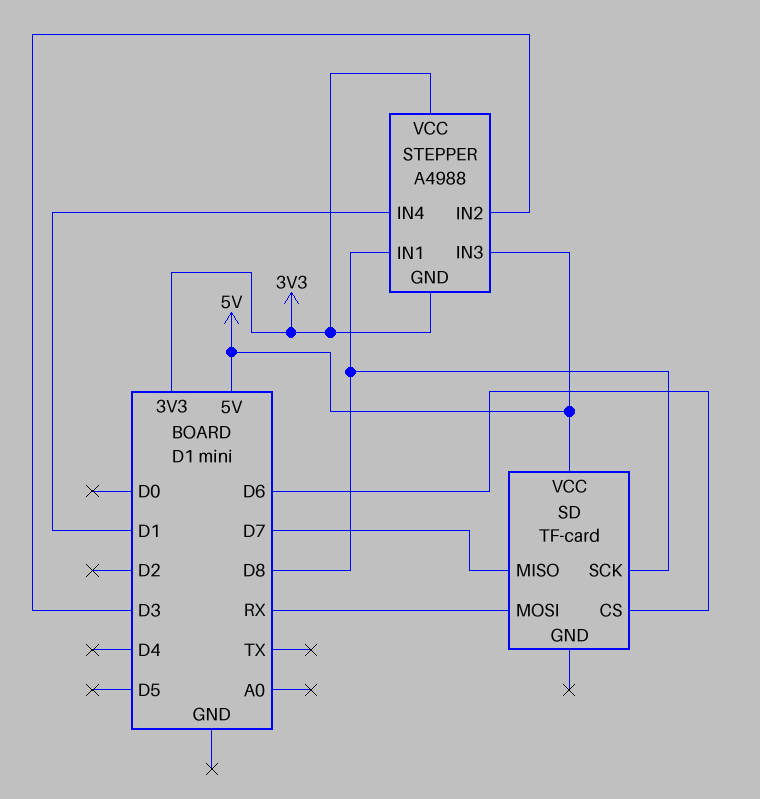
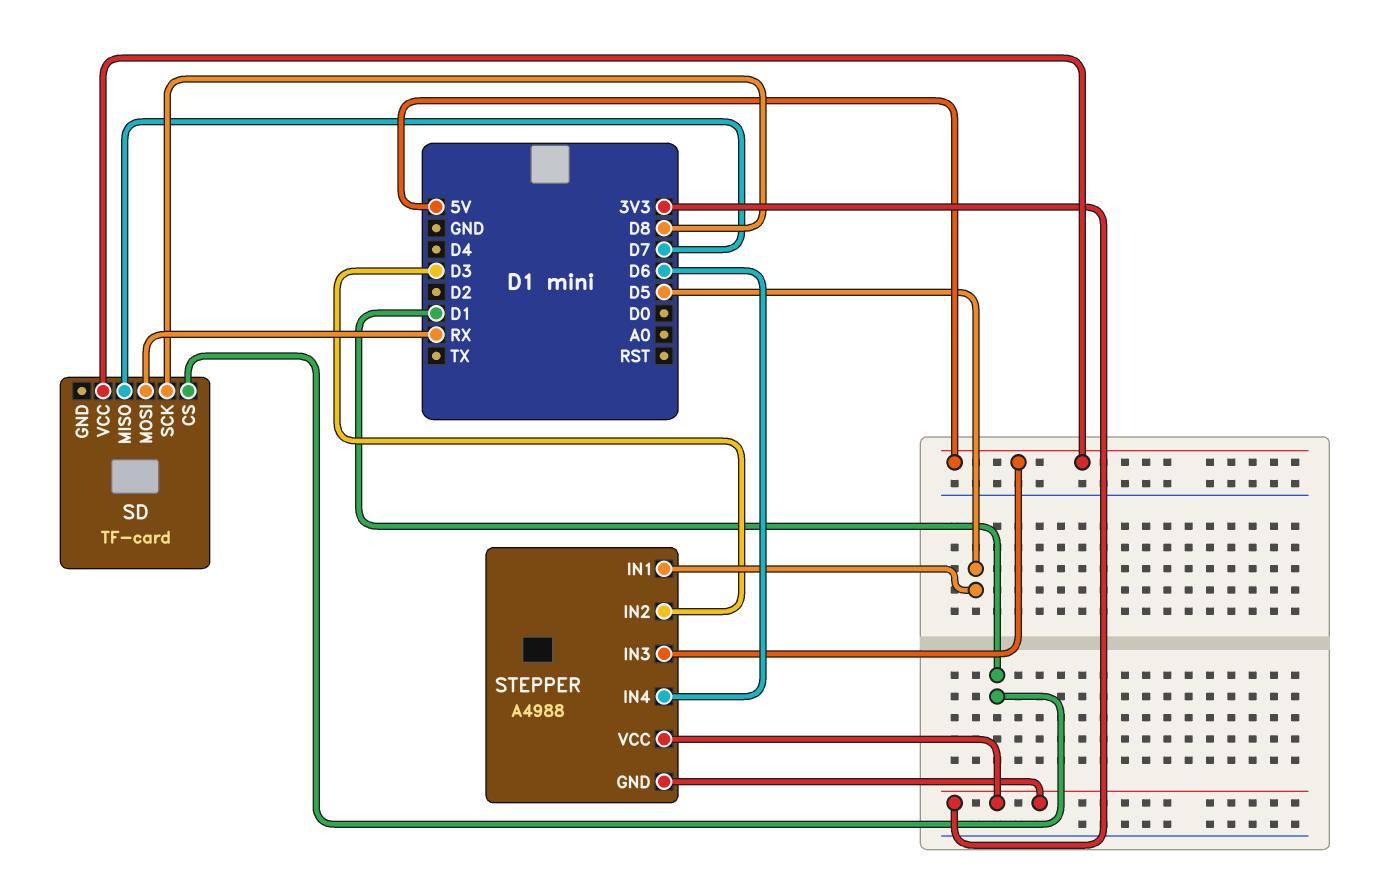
SD pin CS: D6 -> D1
STEPPER pin IN1: D8 -> D5
STEPPER pin IN4: D1 -> D6

